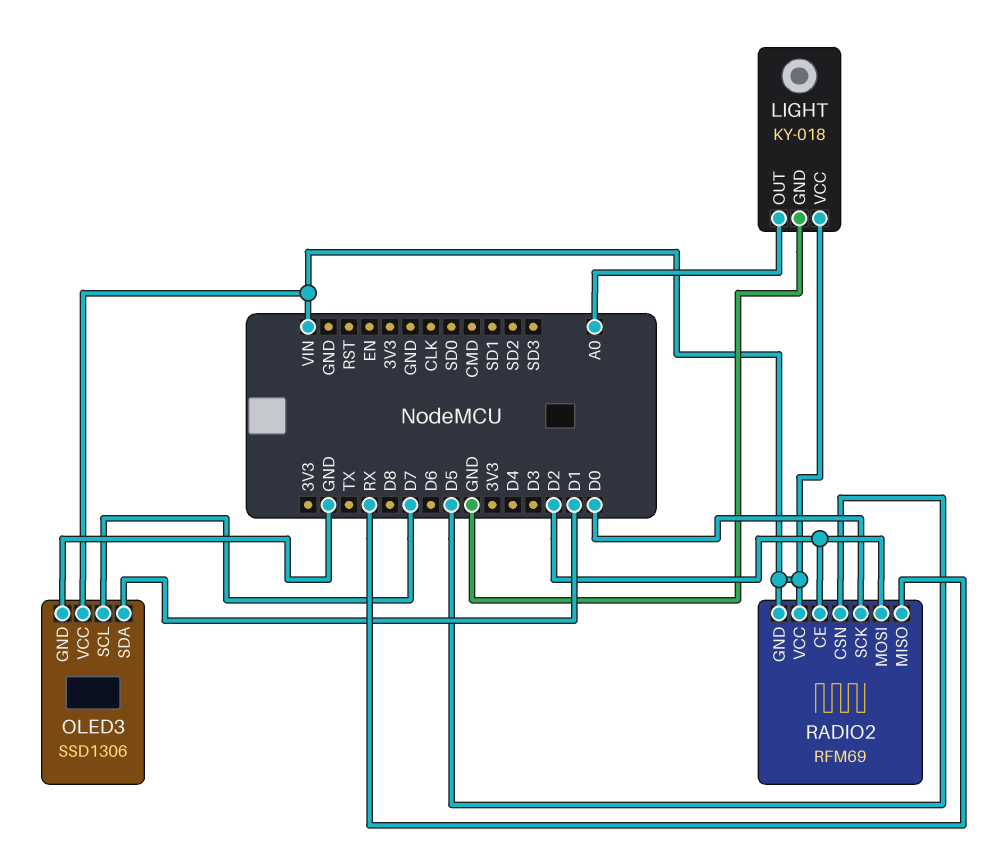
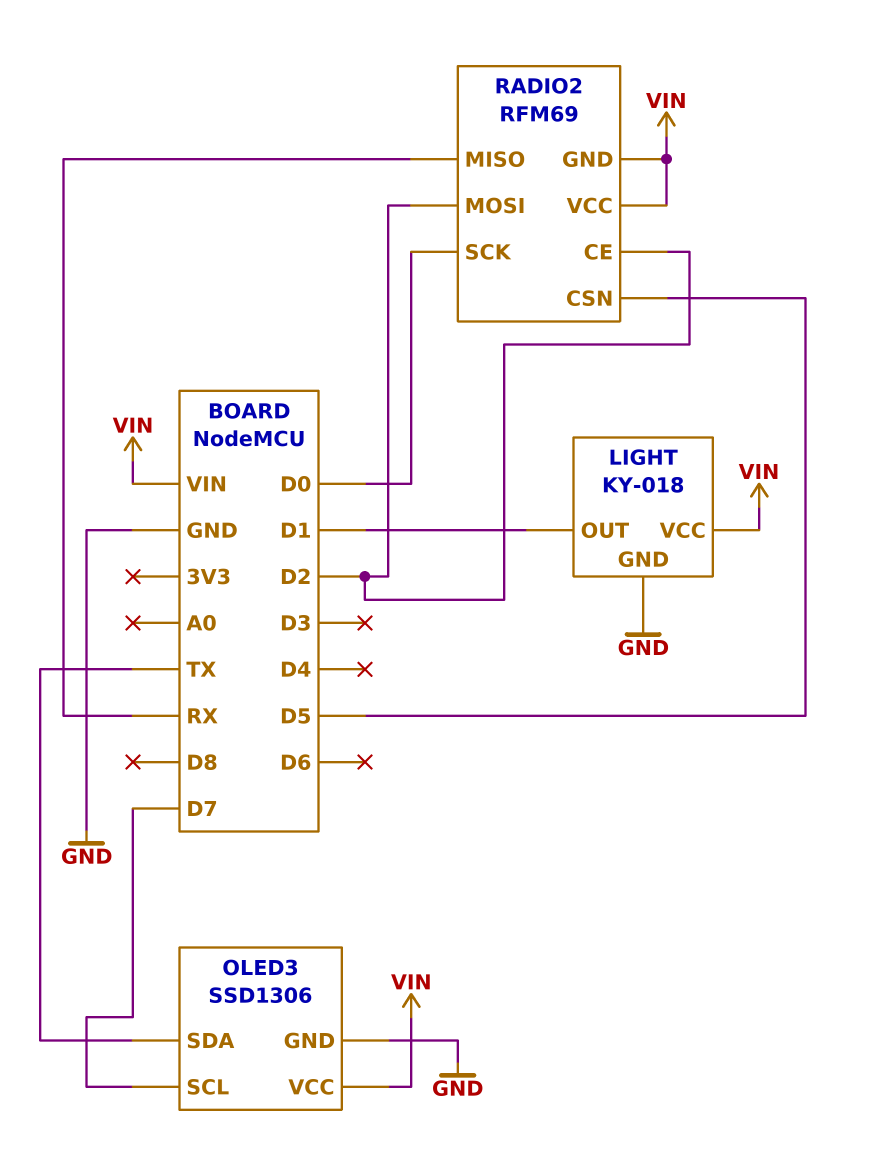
LIGHT pin OUT: A0 -> D1
OLED3 pin SDA: D1 -> TX

